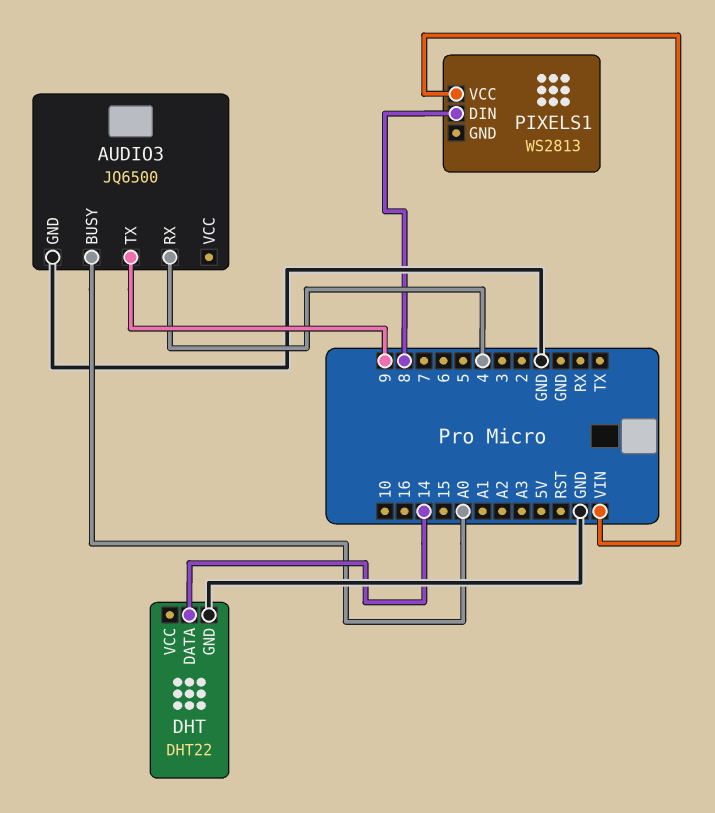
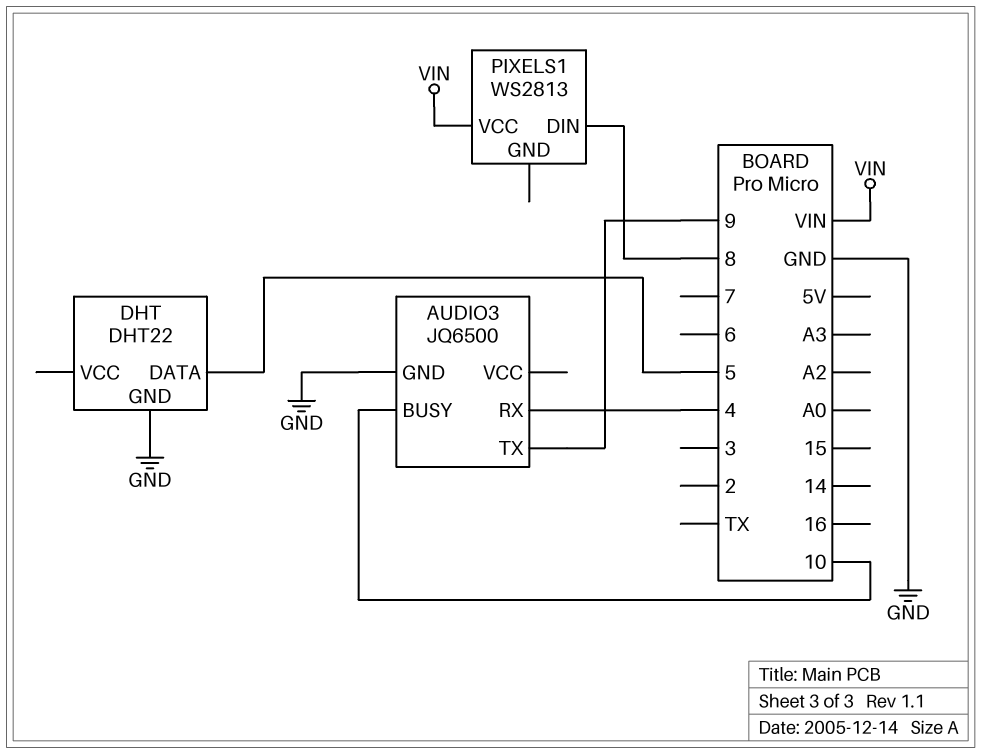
AUDIO3 pin BUSY: A0 -> 10
DHT pin DATA: 14 -> 5

